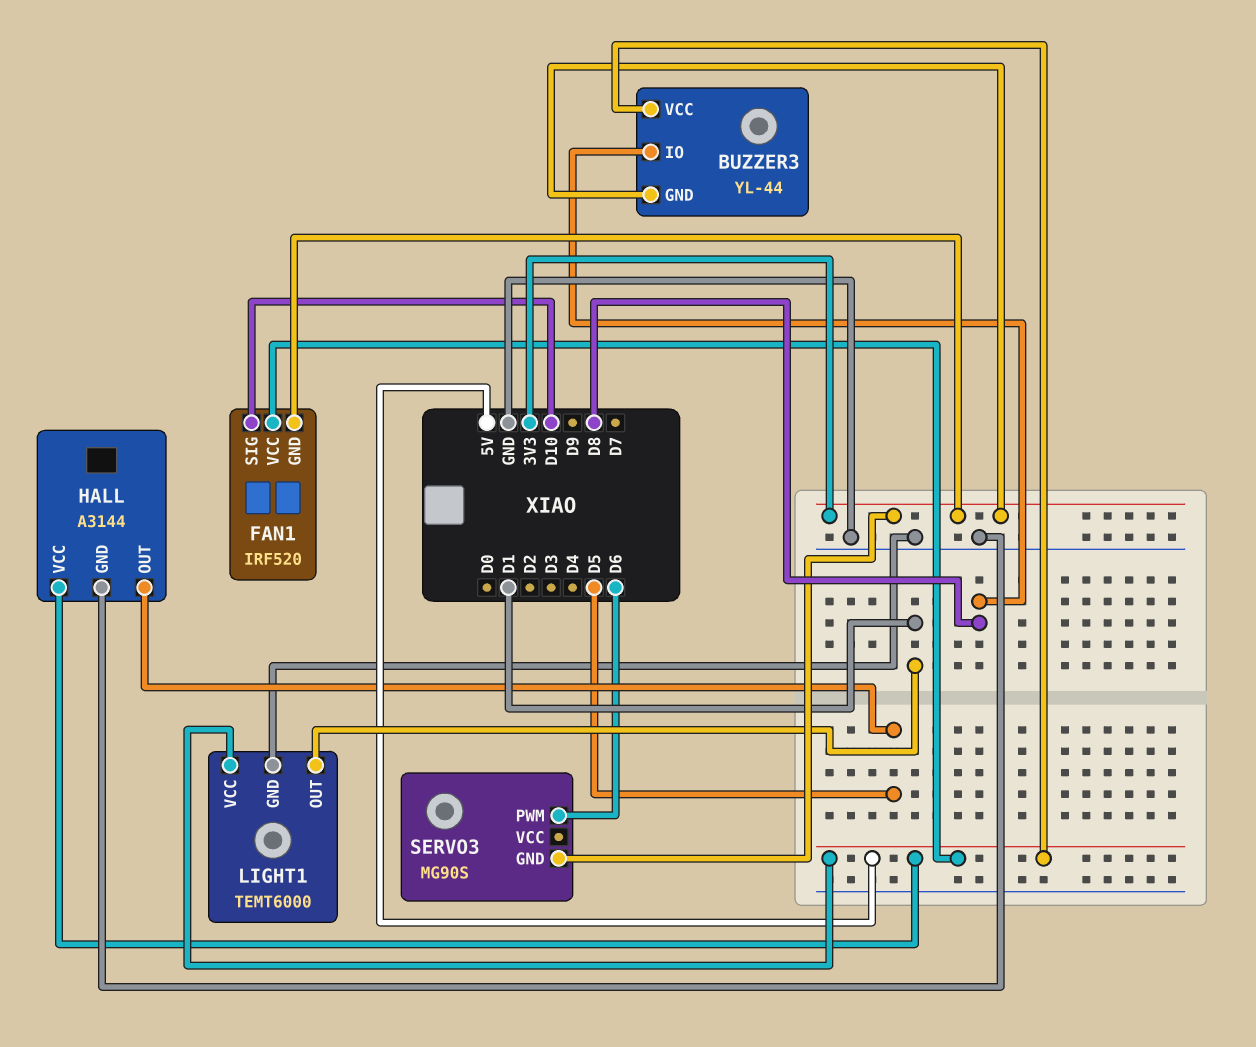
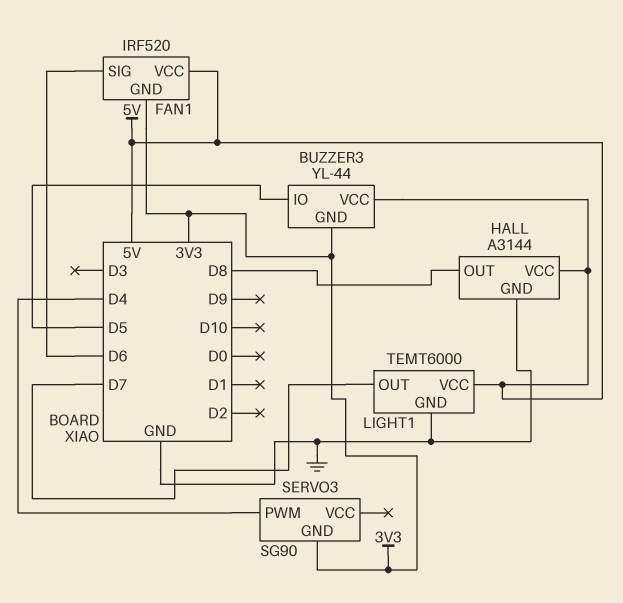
BUZZER3 pin IO: D8 -> D5
FAN1 pin SIG: D10 -> D6
HALL pin OUT: D5 -> D8
LIGHT1 pin OUT: D1 -> D7
SERVO3: MG90S -> SG90
SERVO3 pin PWM: D6 -> D4

